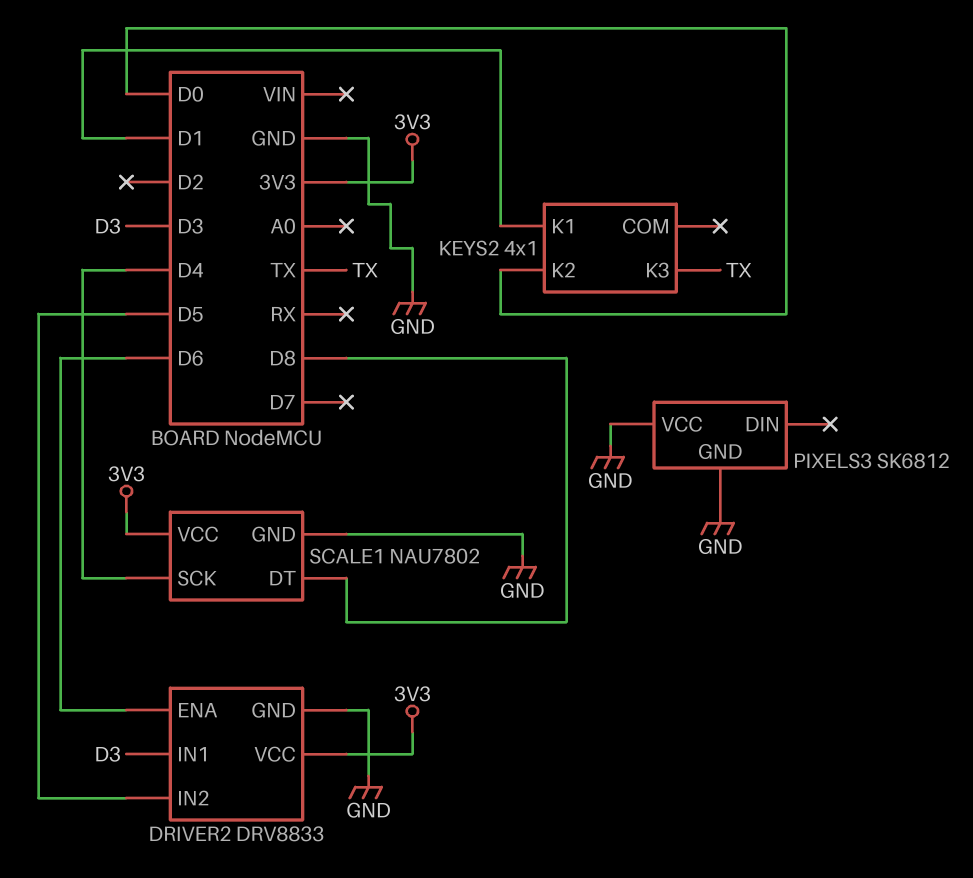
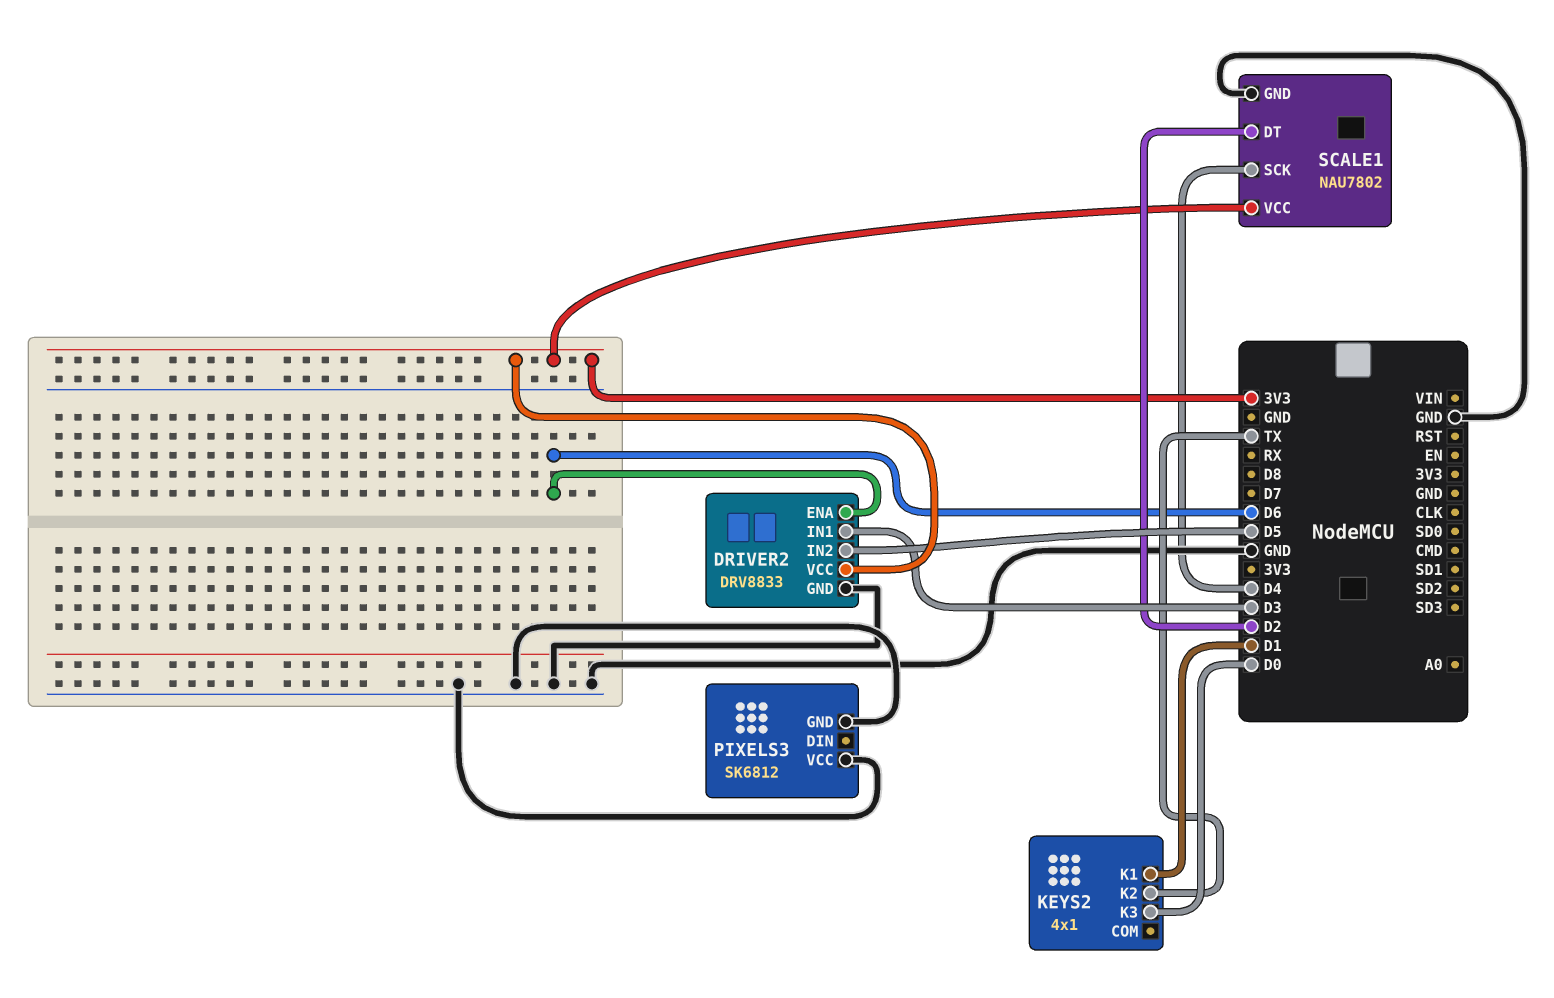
KEYS2 pin K2: D0 -> TX
KEYS2 pin K3: TX -> D0
SCALE1 pin DT: D8 -> D2

